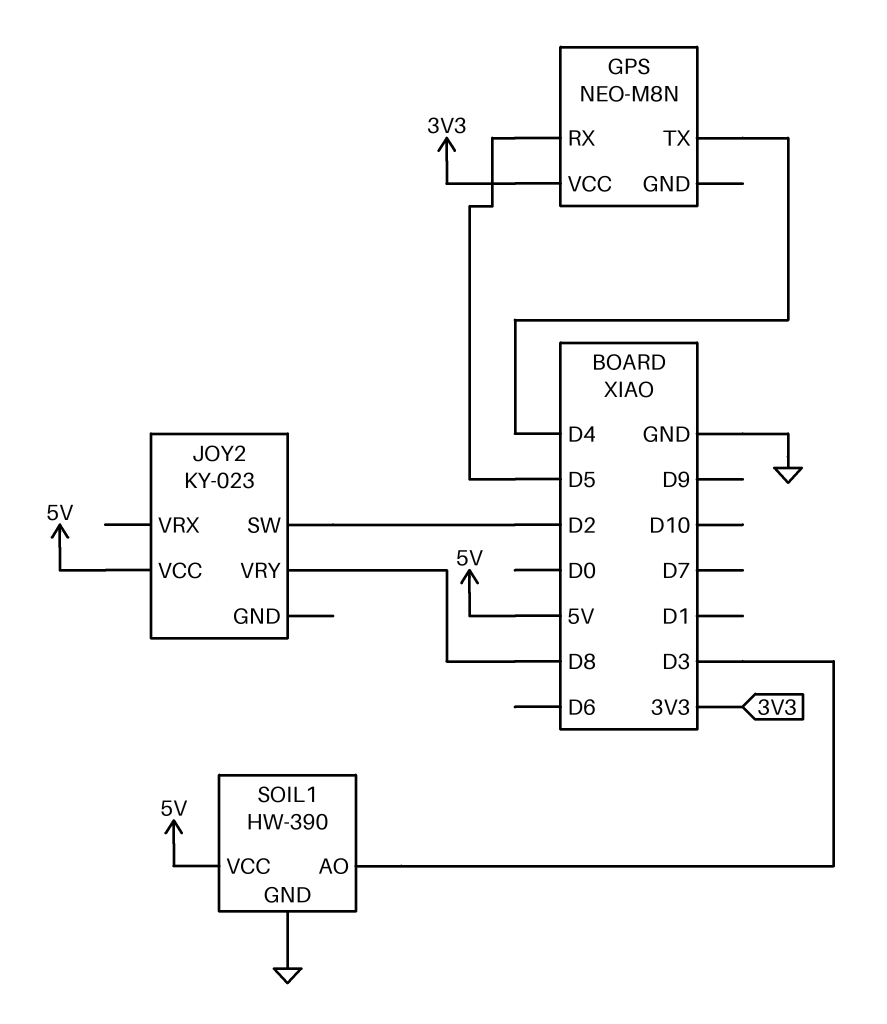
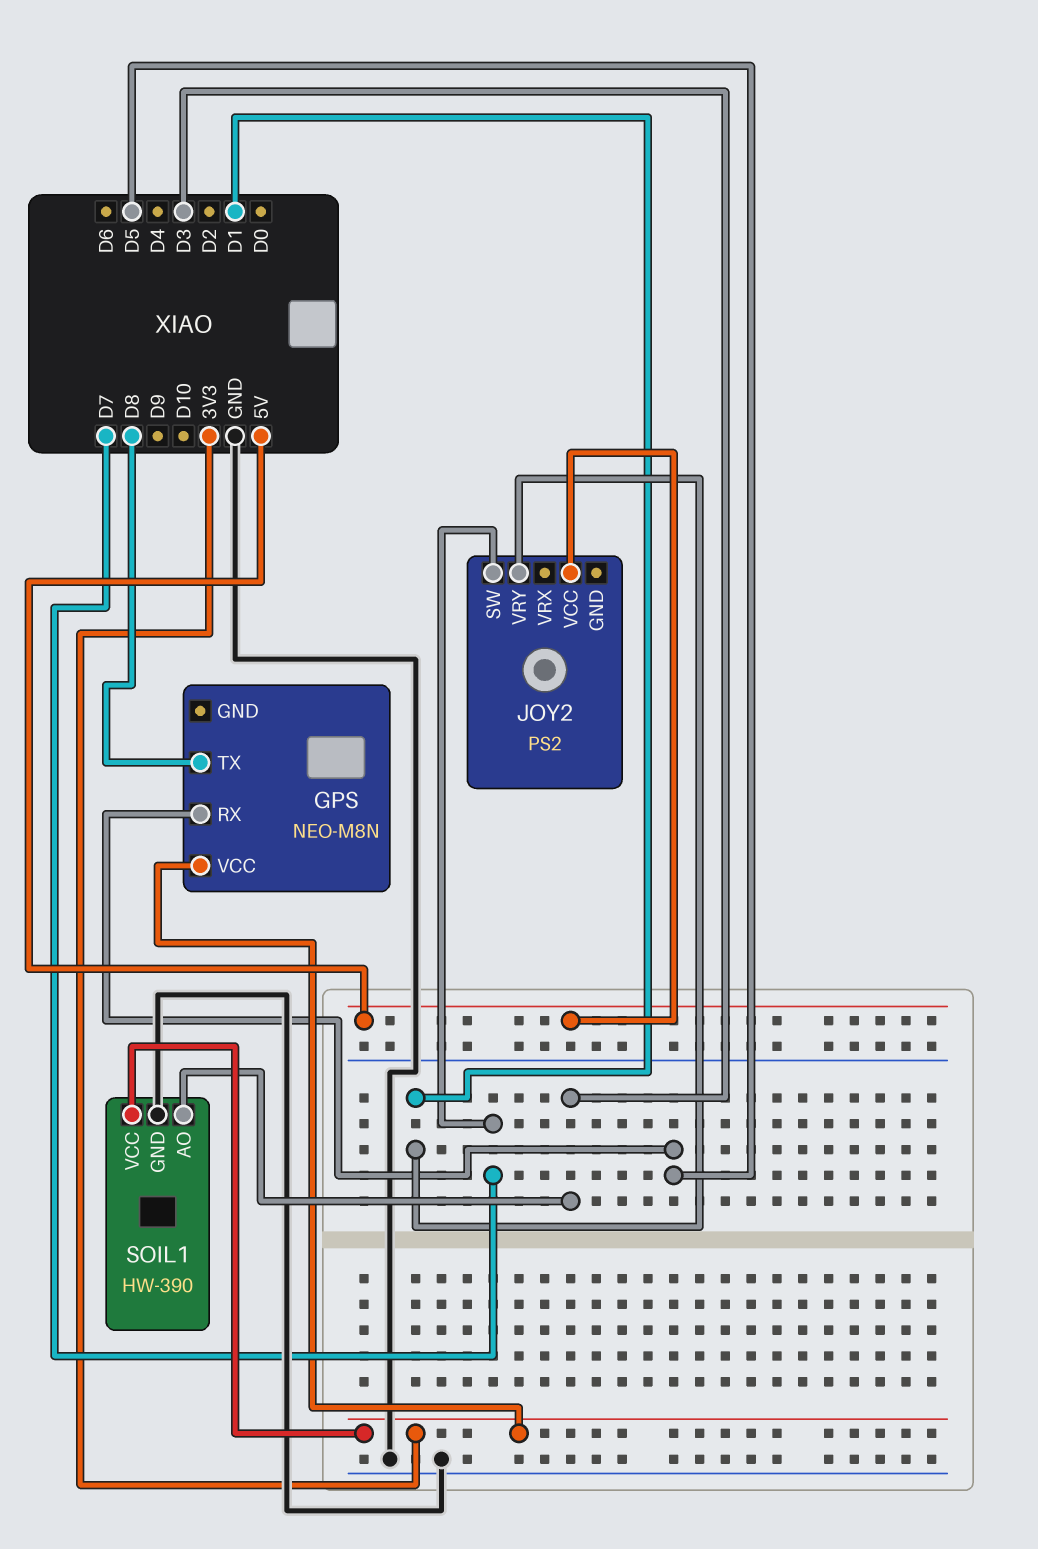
GPS pin TX: D4 -> D8
JOY2: KY-023 -> PS2
JOY2 pin SW: D2 -> D7
JOY2 pin VRY: D8 -> D1
SOIL1 pin VCC: 5V -> 3V3

